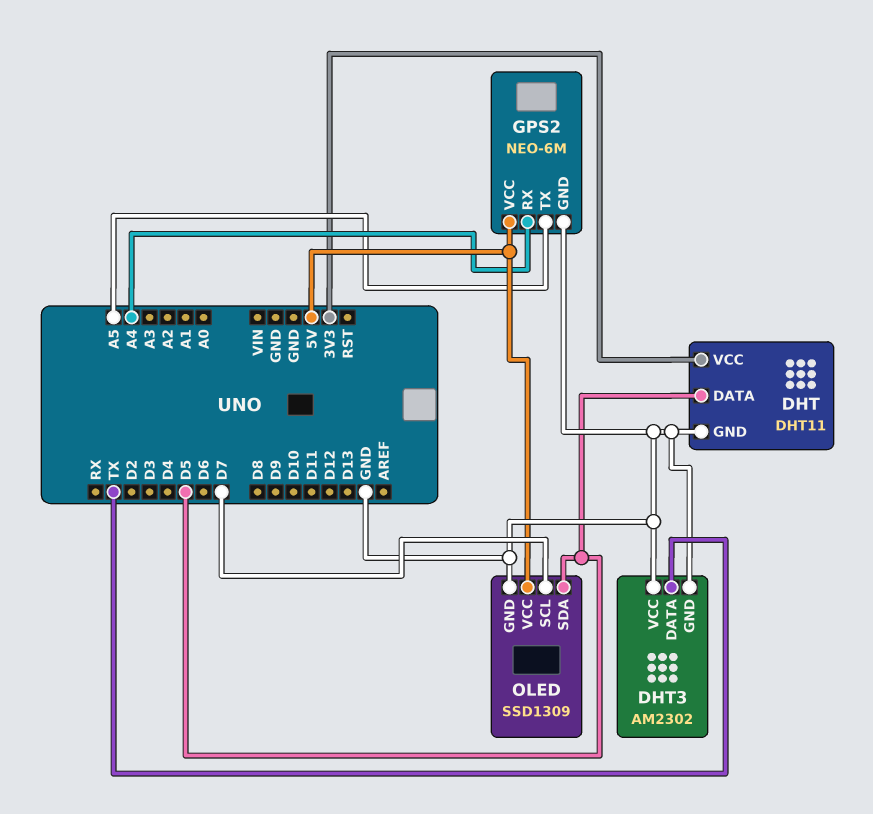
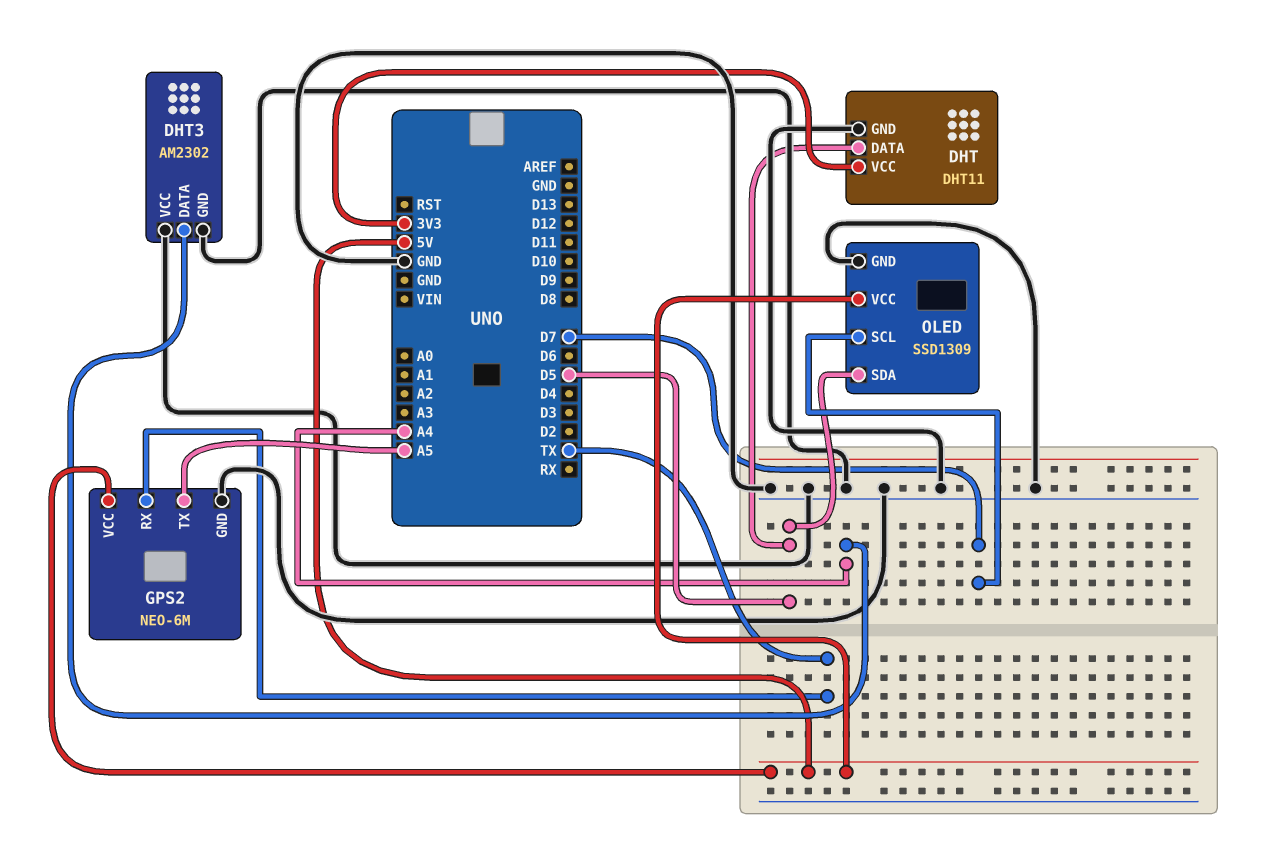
DHT3 pin DATA: TX -> A4
GPS2 pin RX: A4 -> TX

